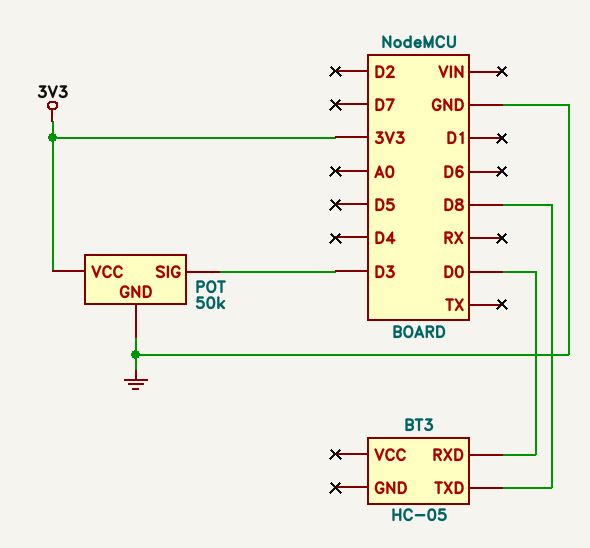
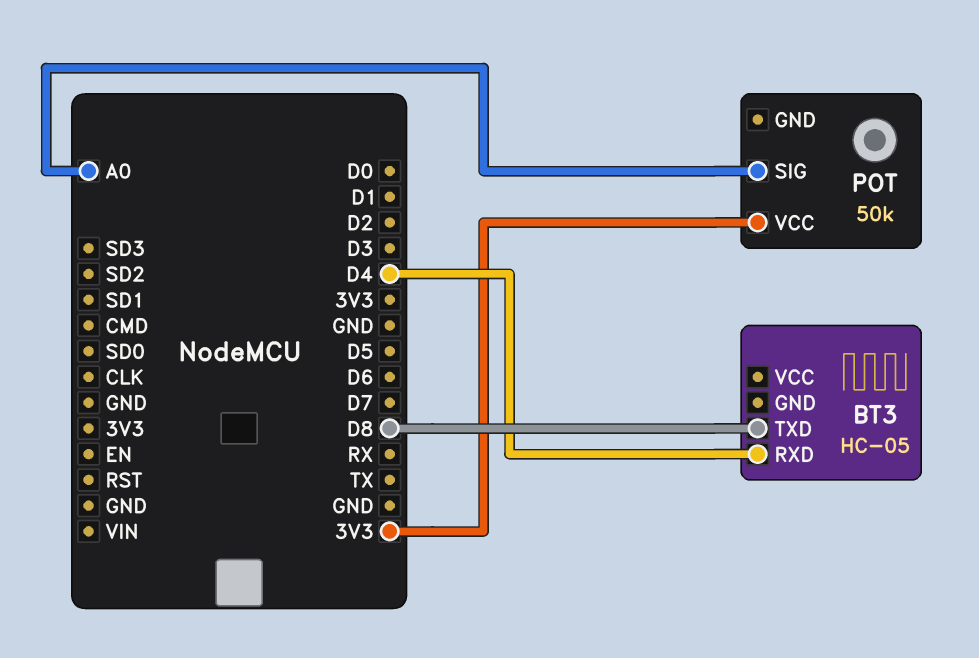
BT3 pin RXD: D0 -> D4
POT pin GND: GND -> none
POT pin SIG: D3 -> A0

